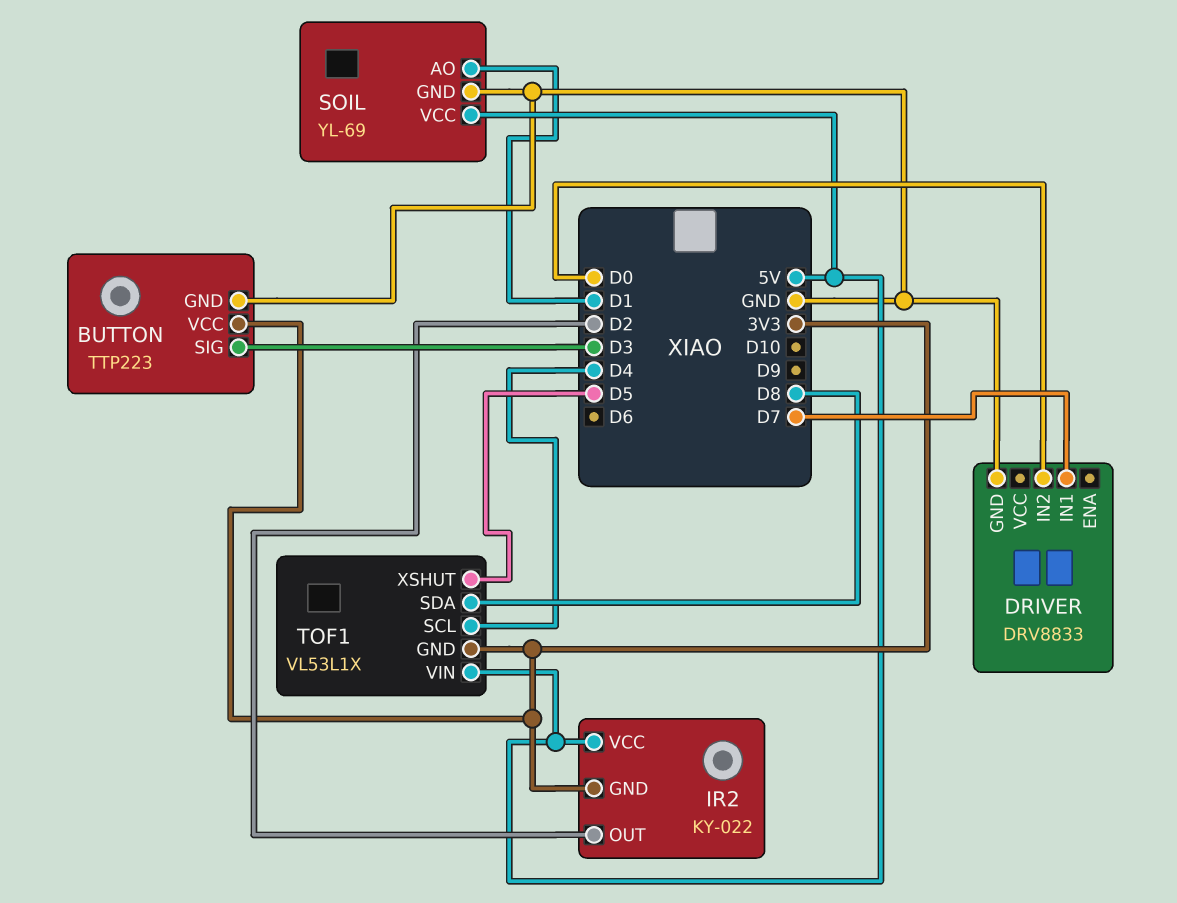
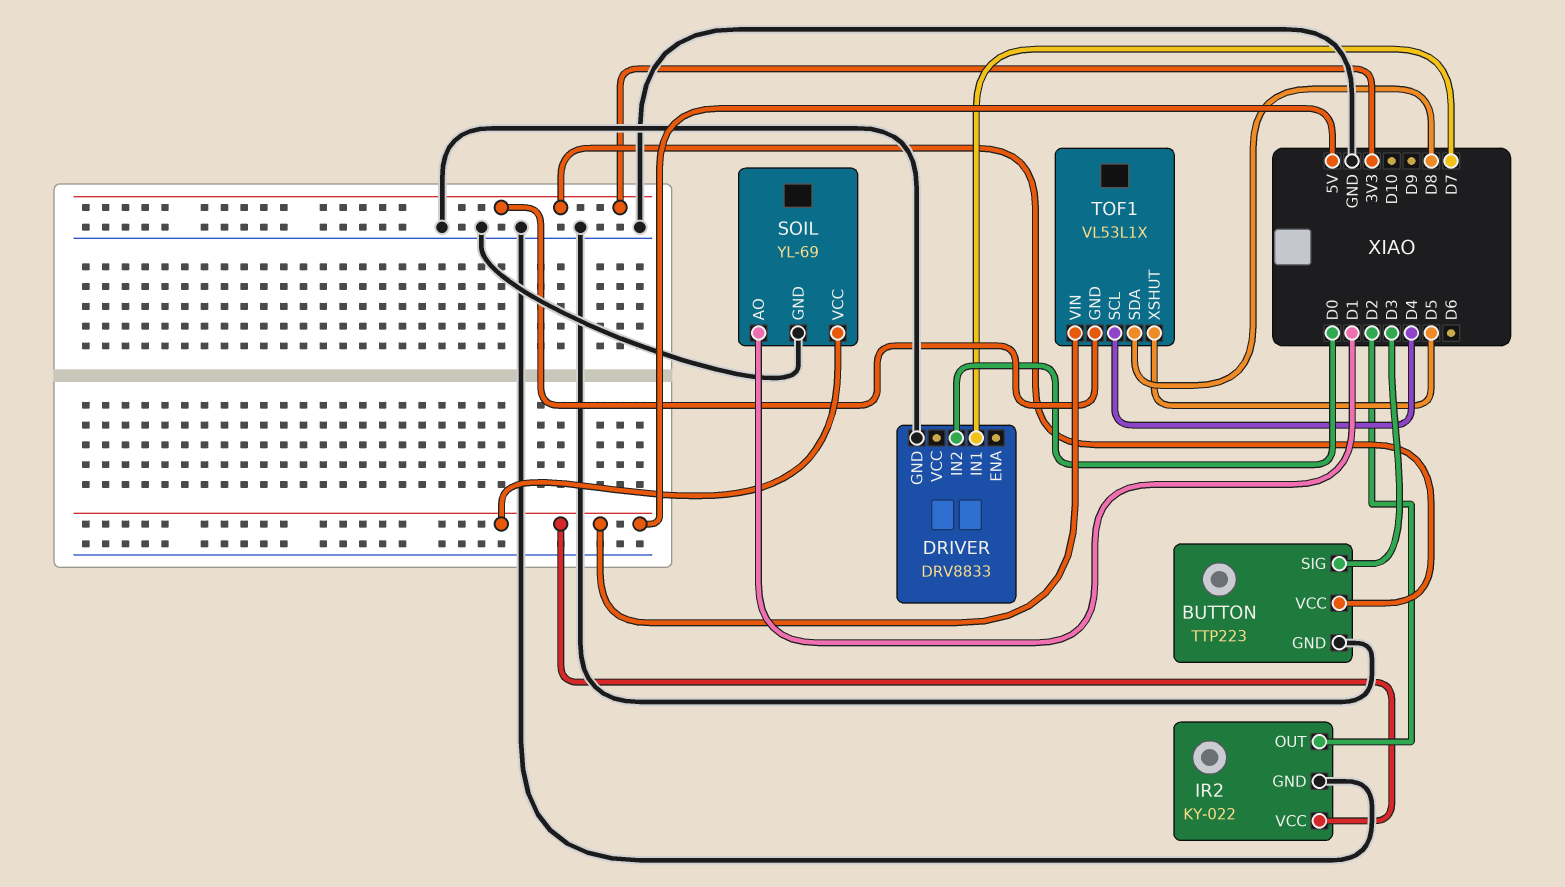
IR2 pin GND: 3V3 -> GND

